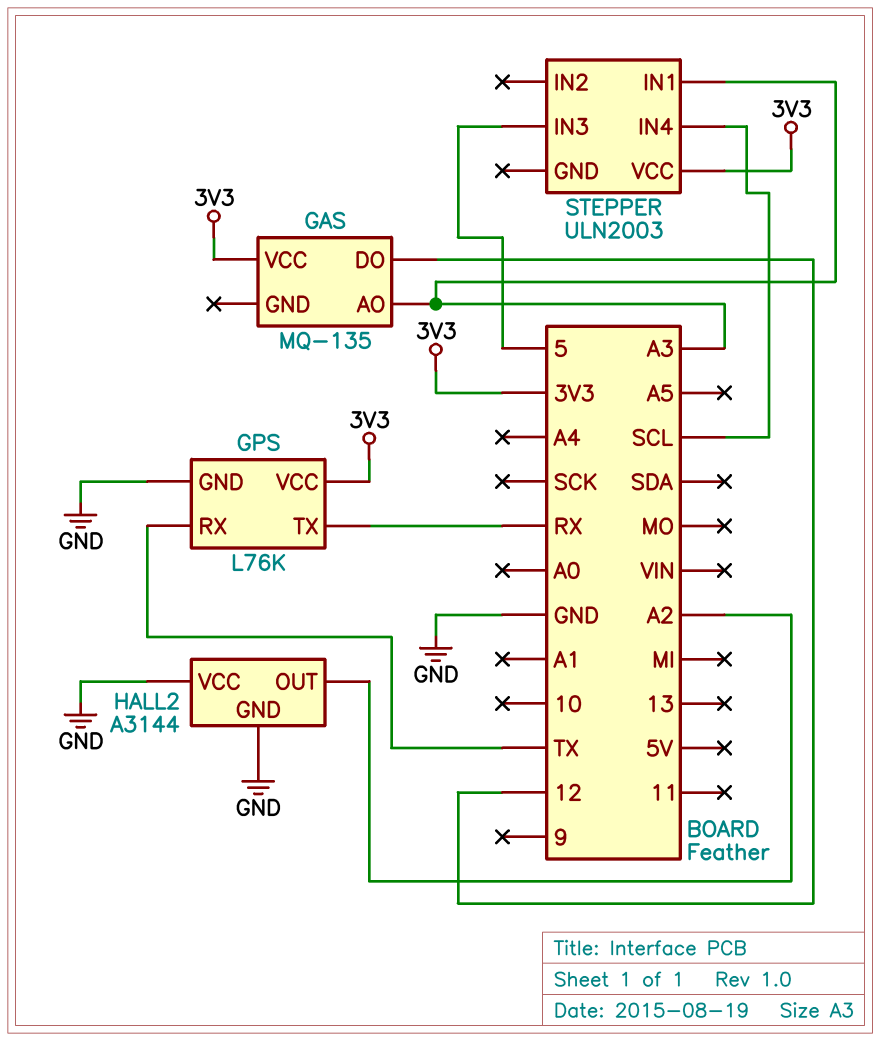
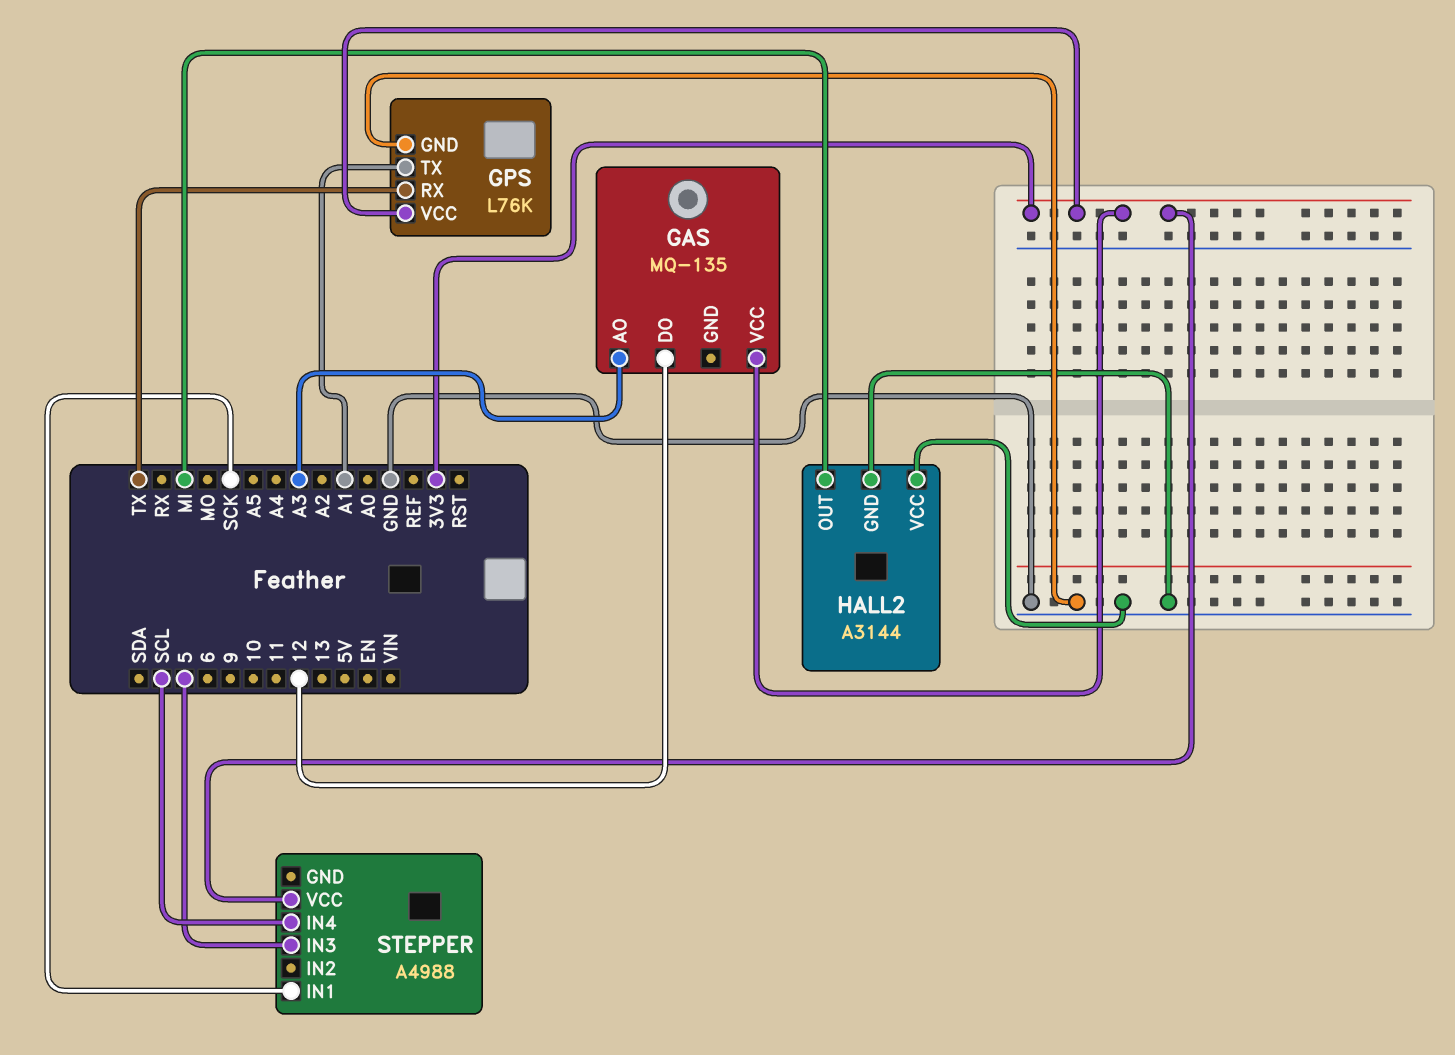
GPS pin TX: RX -> A1
HALL2 pin OUT: A2 -> MI
STEPPER: ULN2003 -> A4988
STEPPER pin IN1: A3 -> SCK

